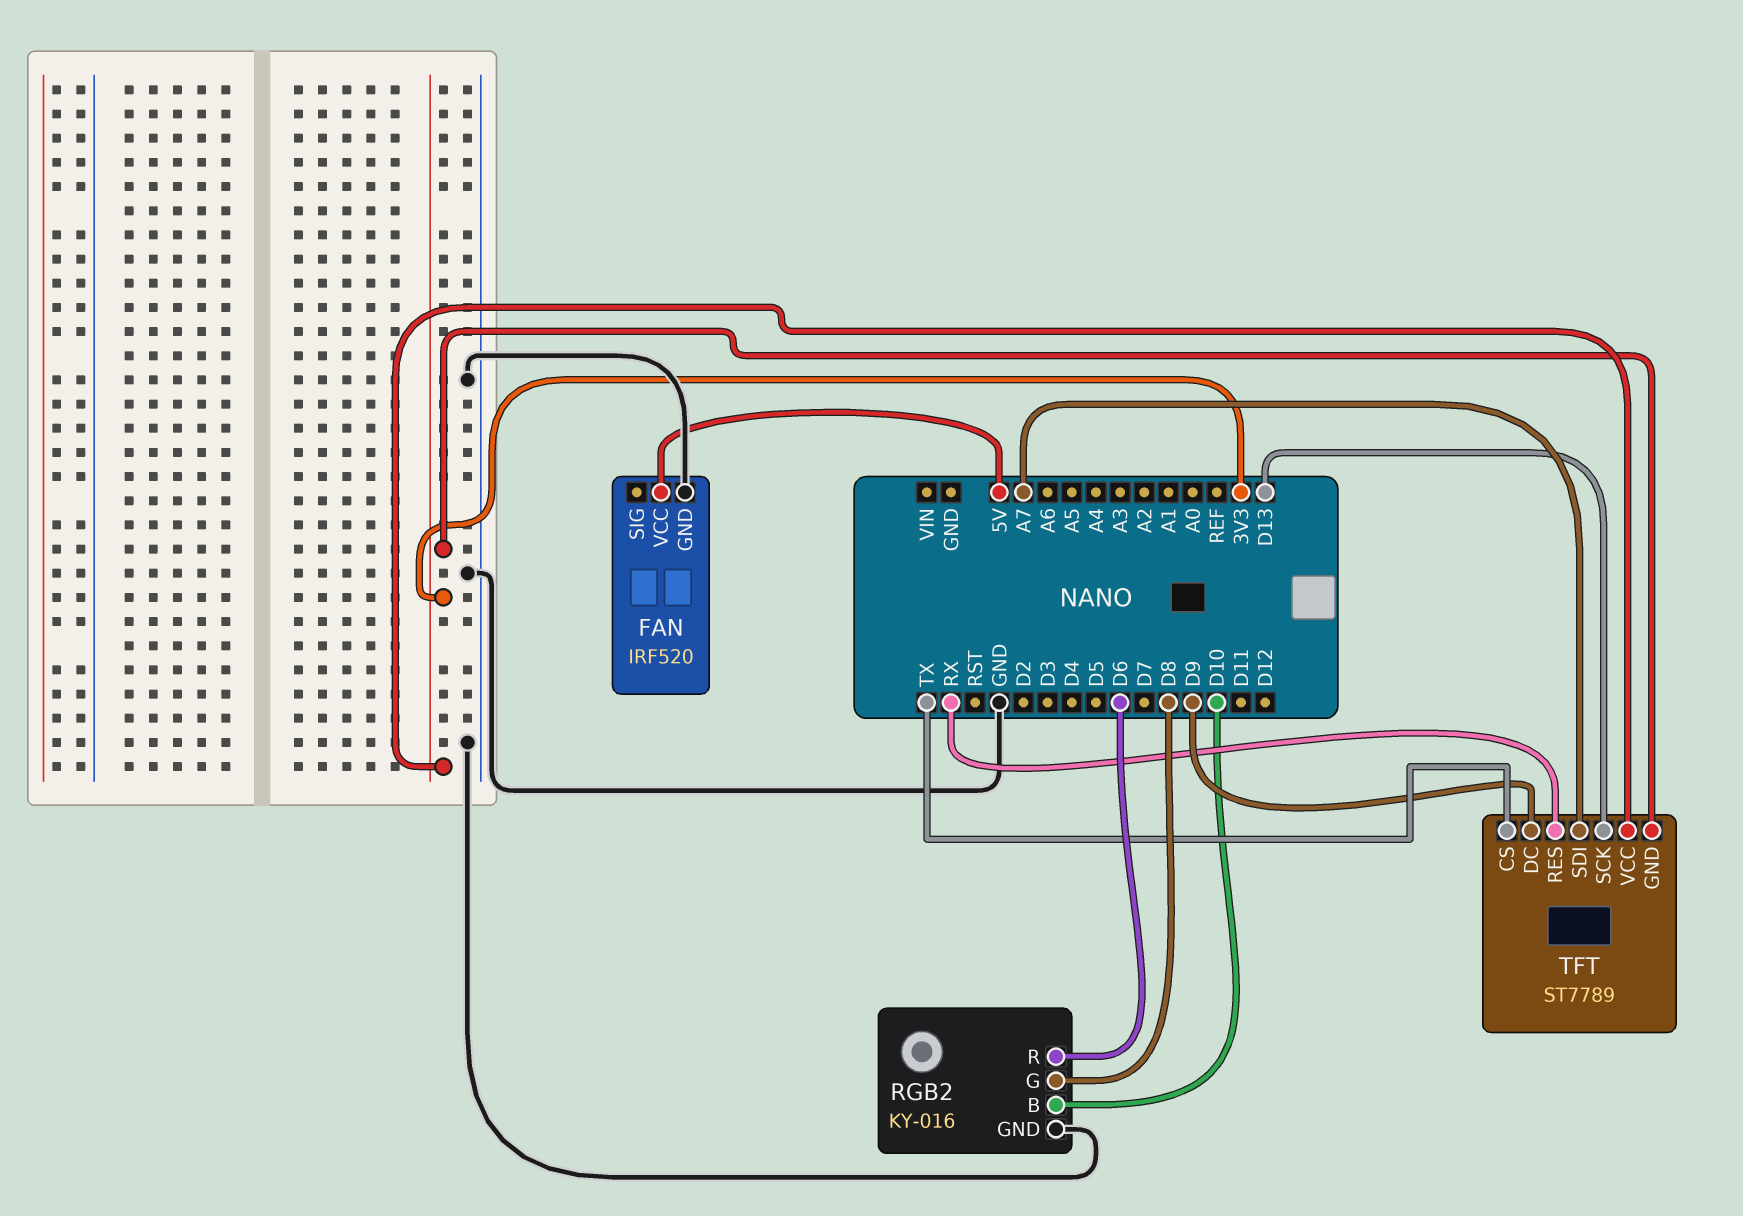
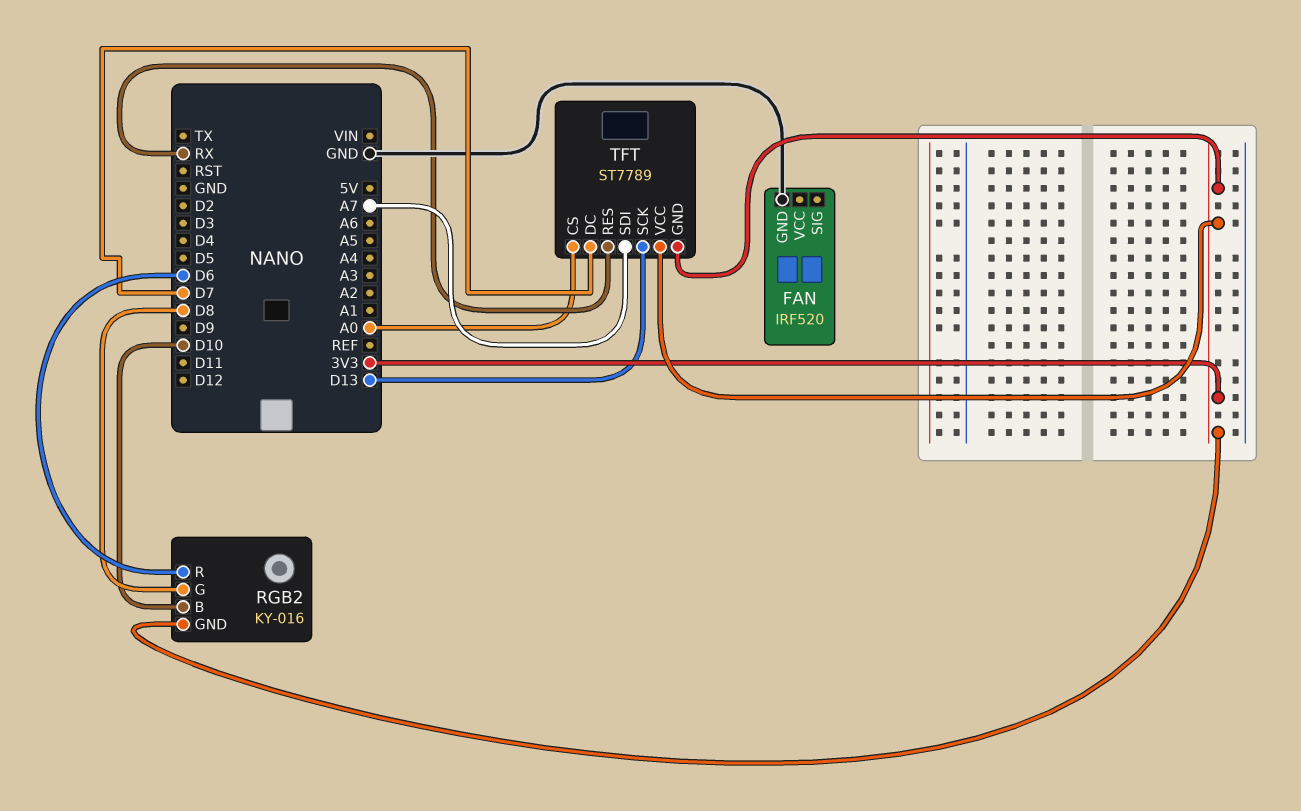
FAN pin VCC: 5V -> none
RGB2 pin GND: GND -> 3V3
TFT pin CS: TX -> A0
TFT pin DC: D9 -> D7

